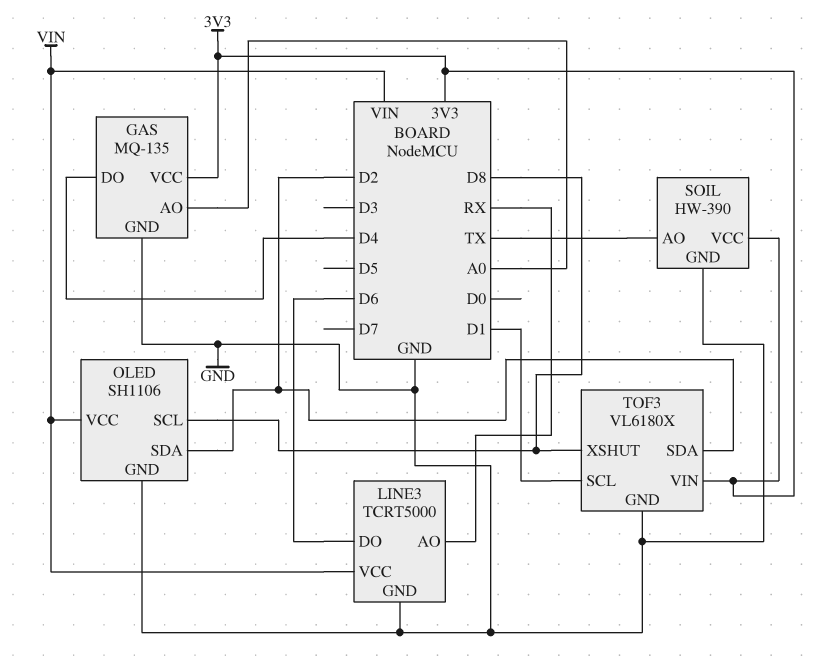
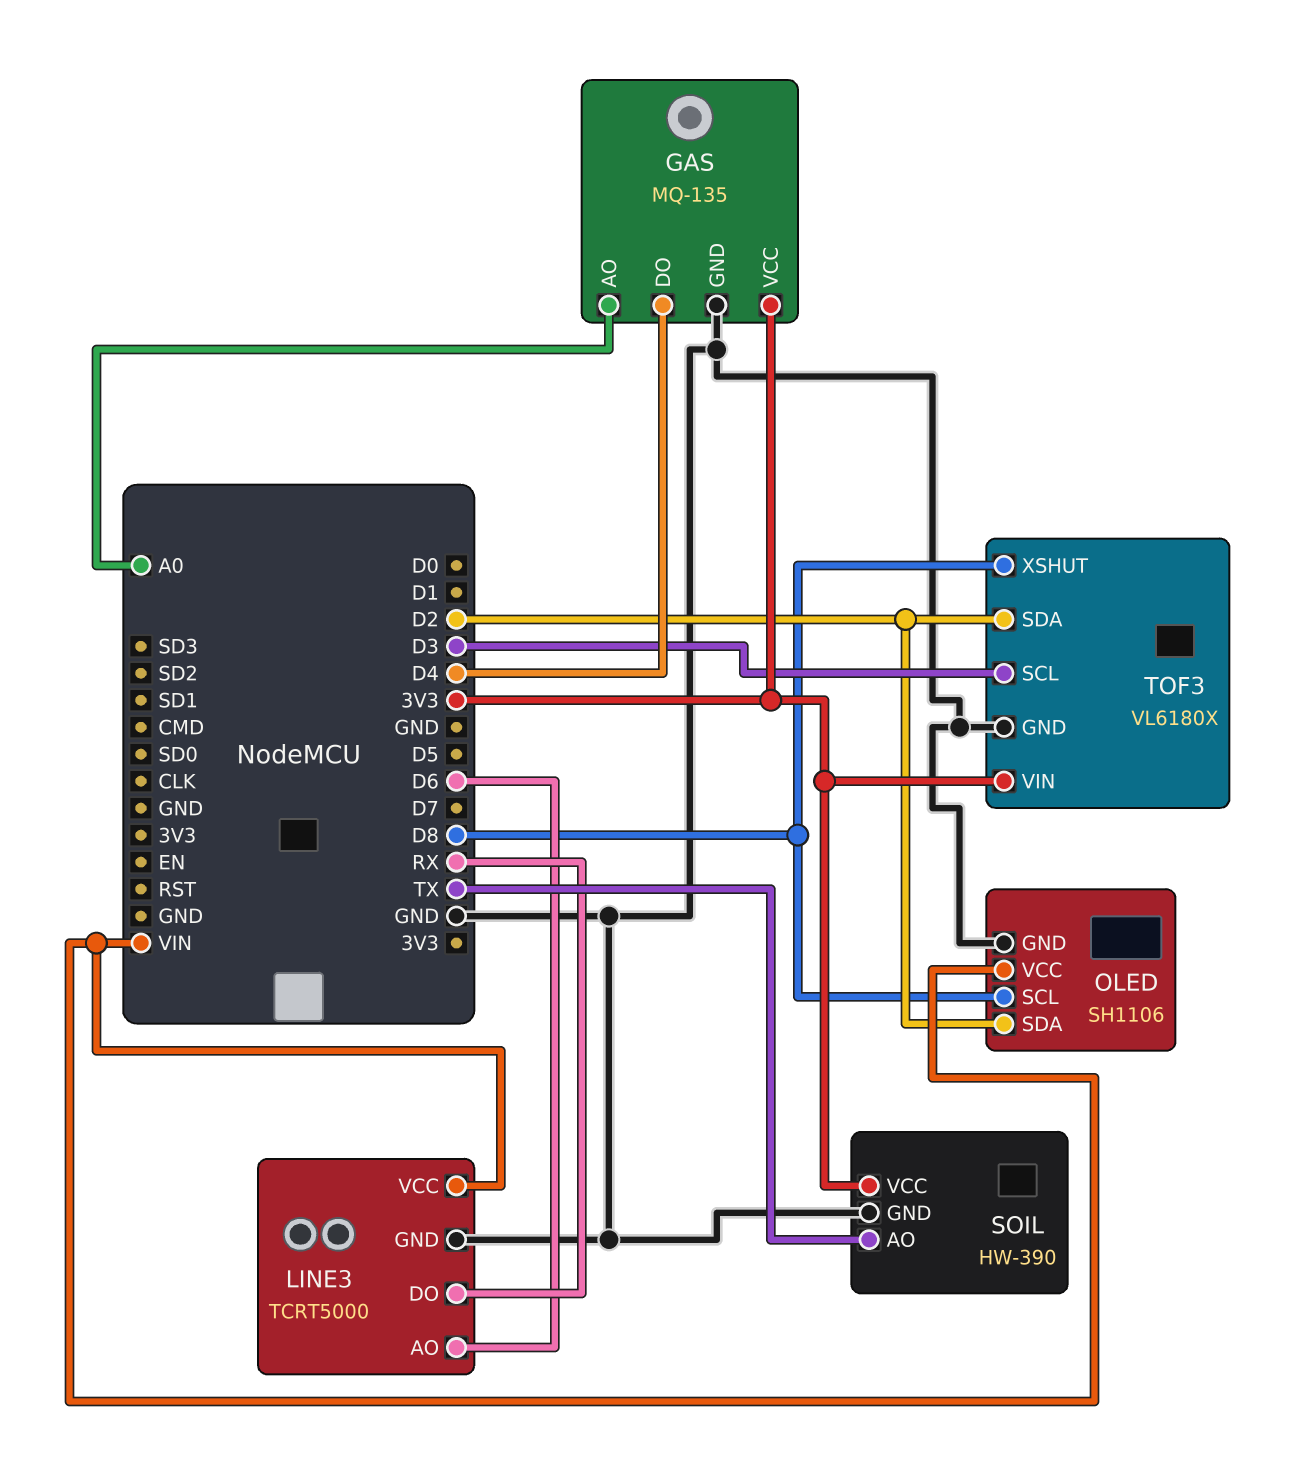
LINE3 pin AO: RX -> D6
LINE3 pin DO: D6 -> RX
TOF3 pin SCL: D1 -> D3

